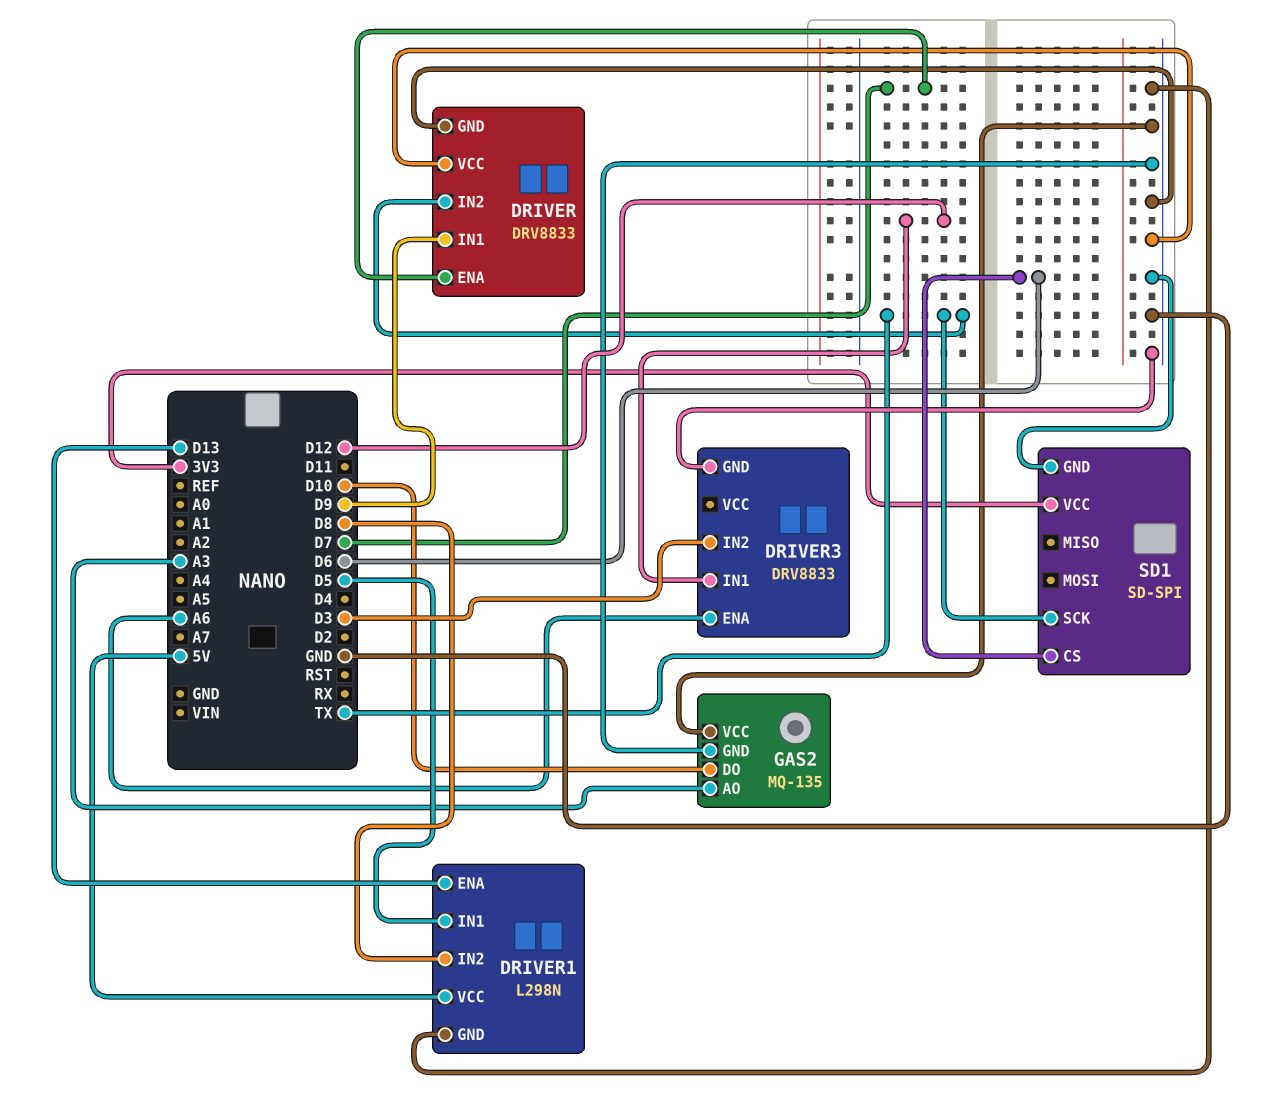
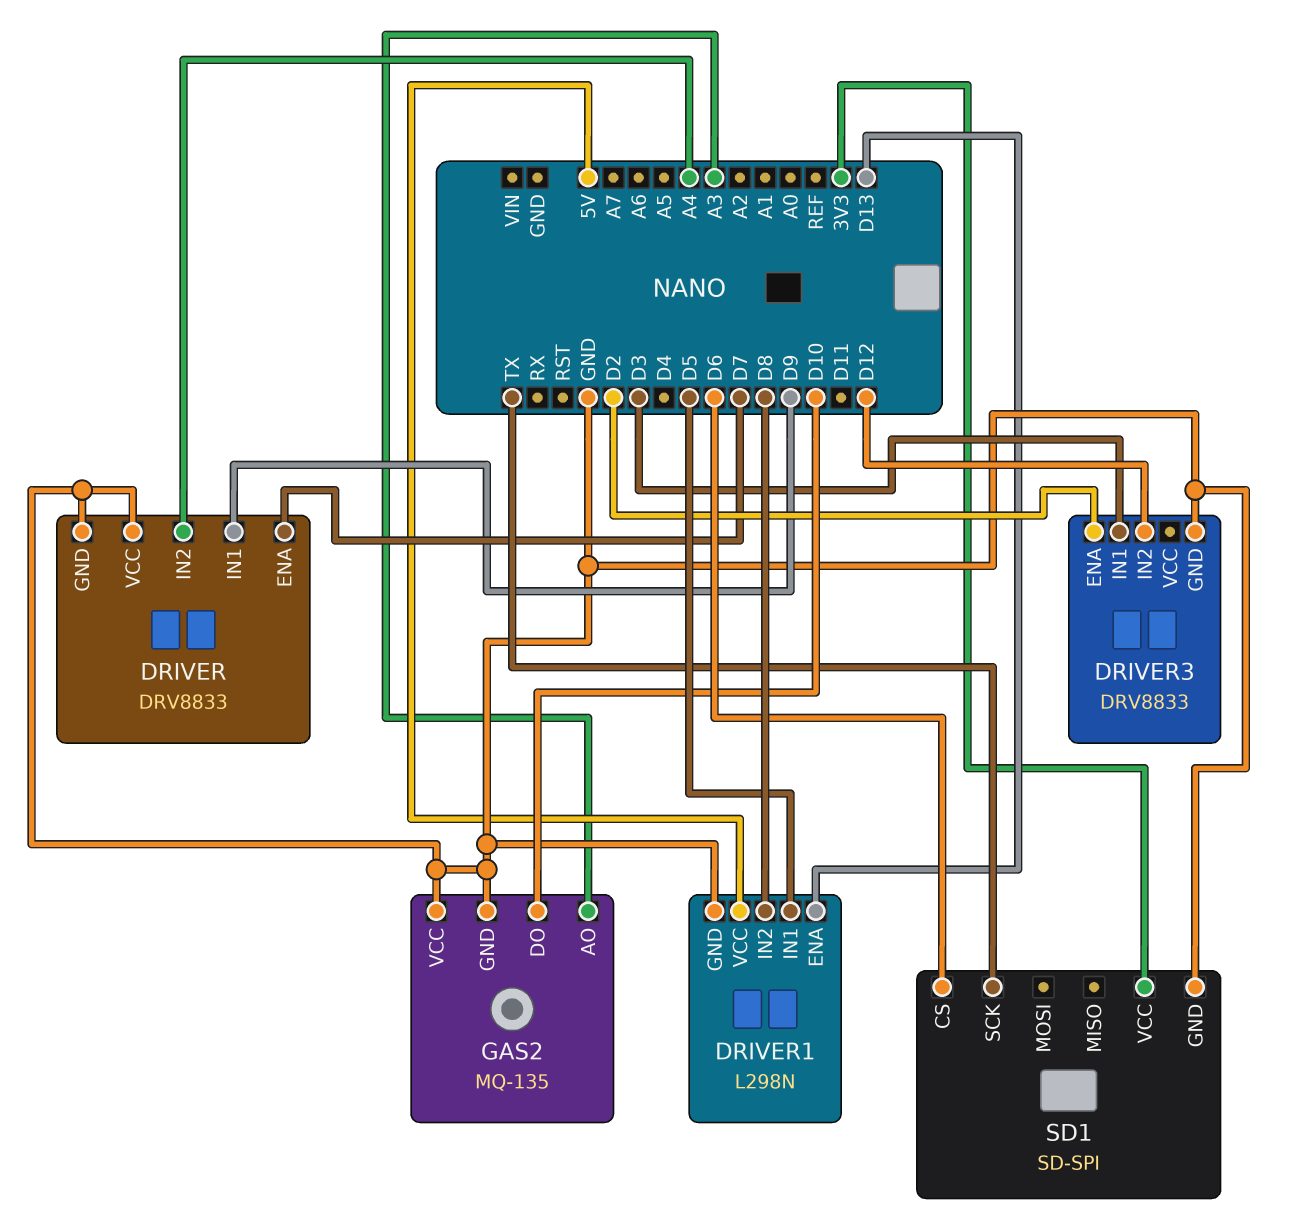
DRIVER pin IN2: TX -> A4
DRIVER3 pin ENA: A6 -> D2
DRIVER3 pin IN1: D12 -> D3
DRIVER3 pin IN2: D3 -> D12

